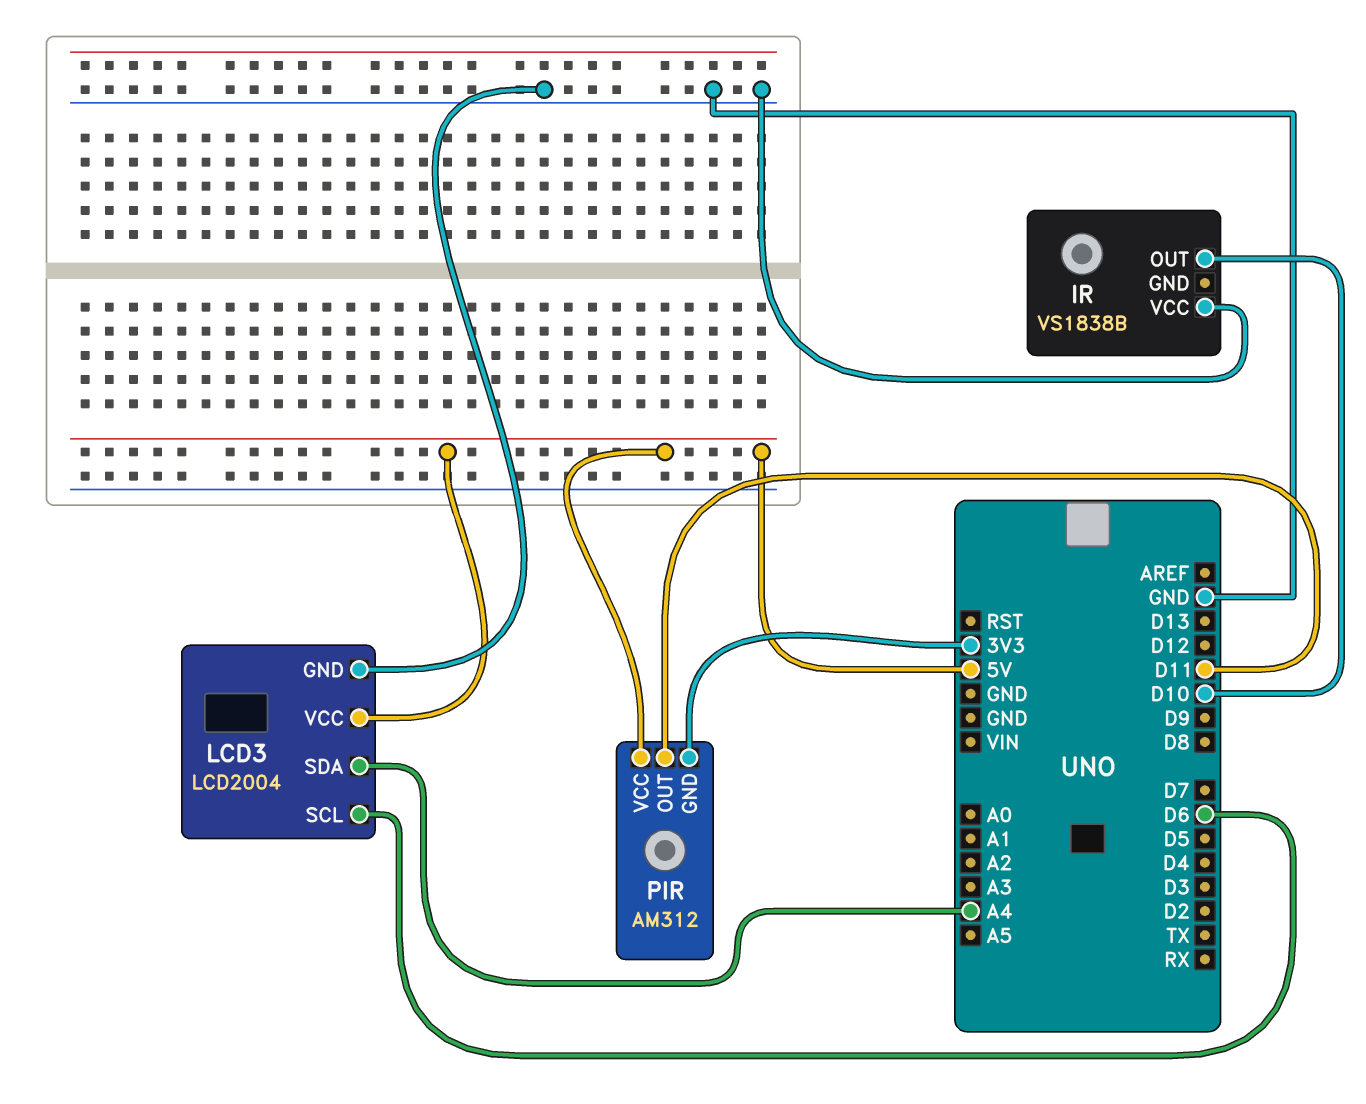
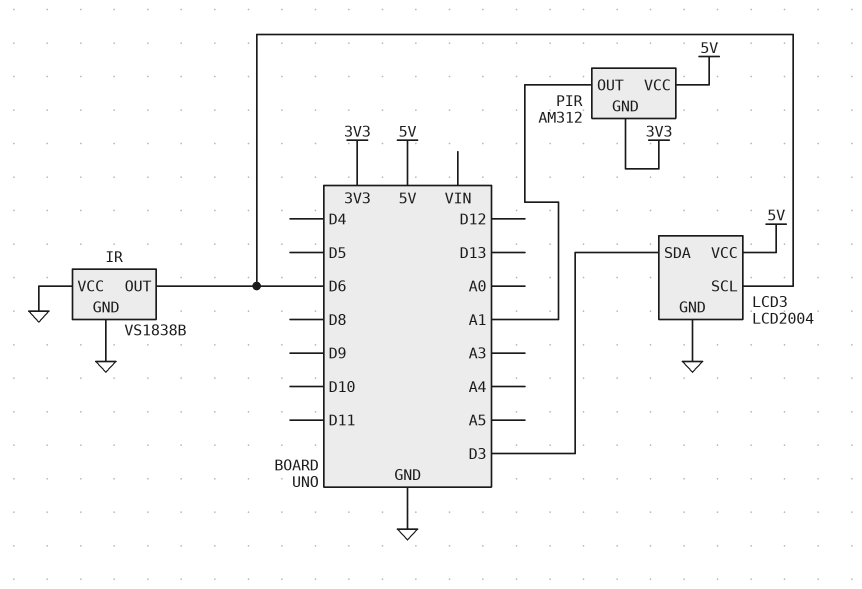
IR pin GND: none -> GND
IR pin OUT: D10 -> D6
LCD3 pin SDA: A4 -> D3
PIR pin OUT: D11 -> A1

